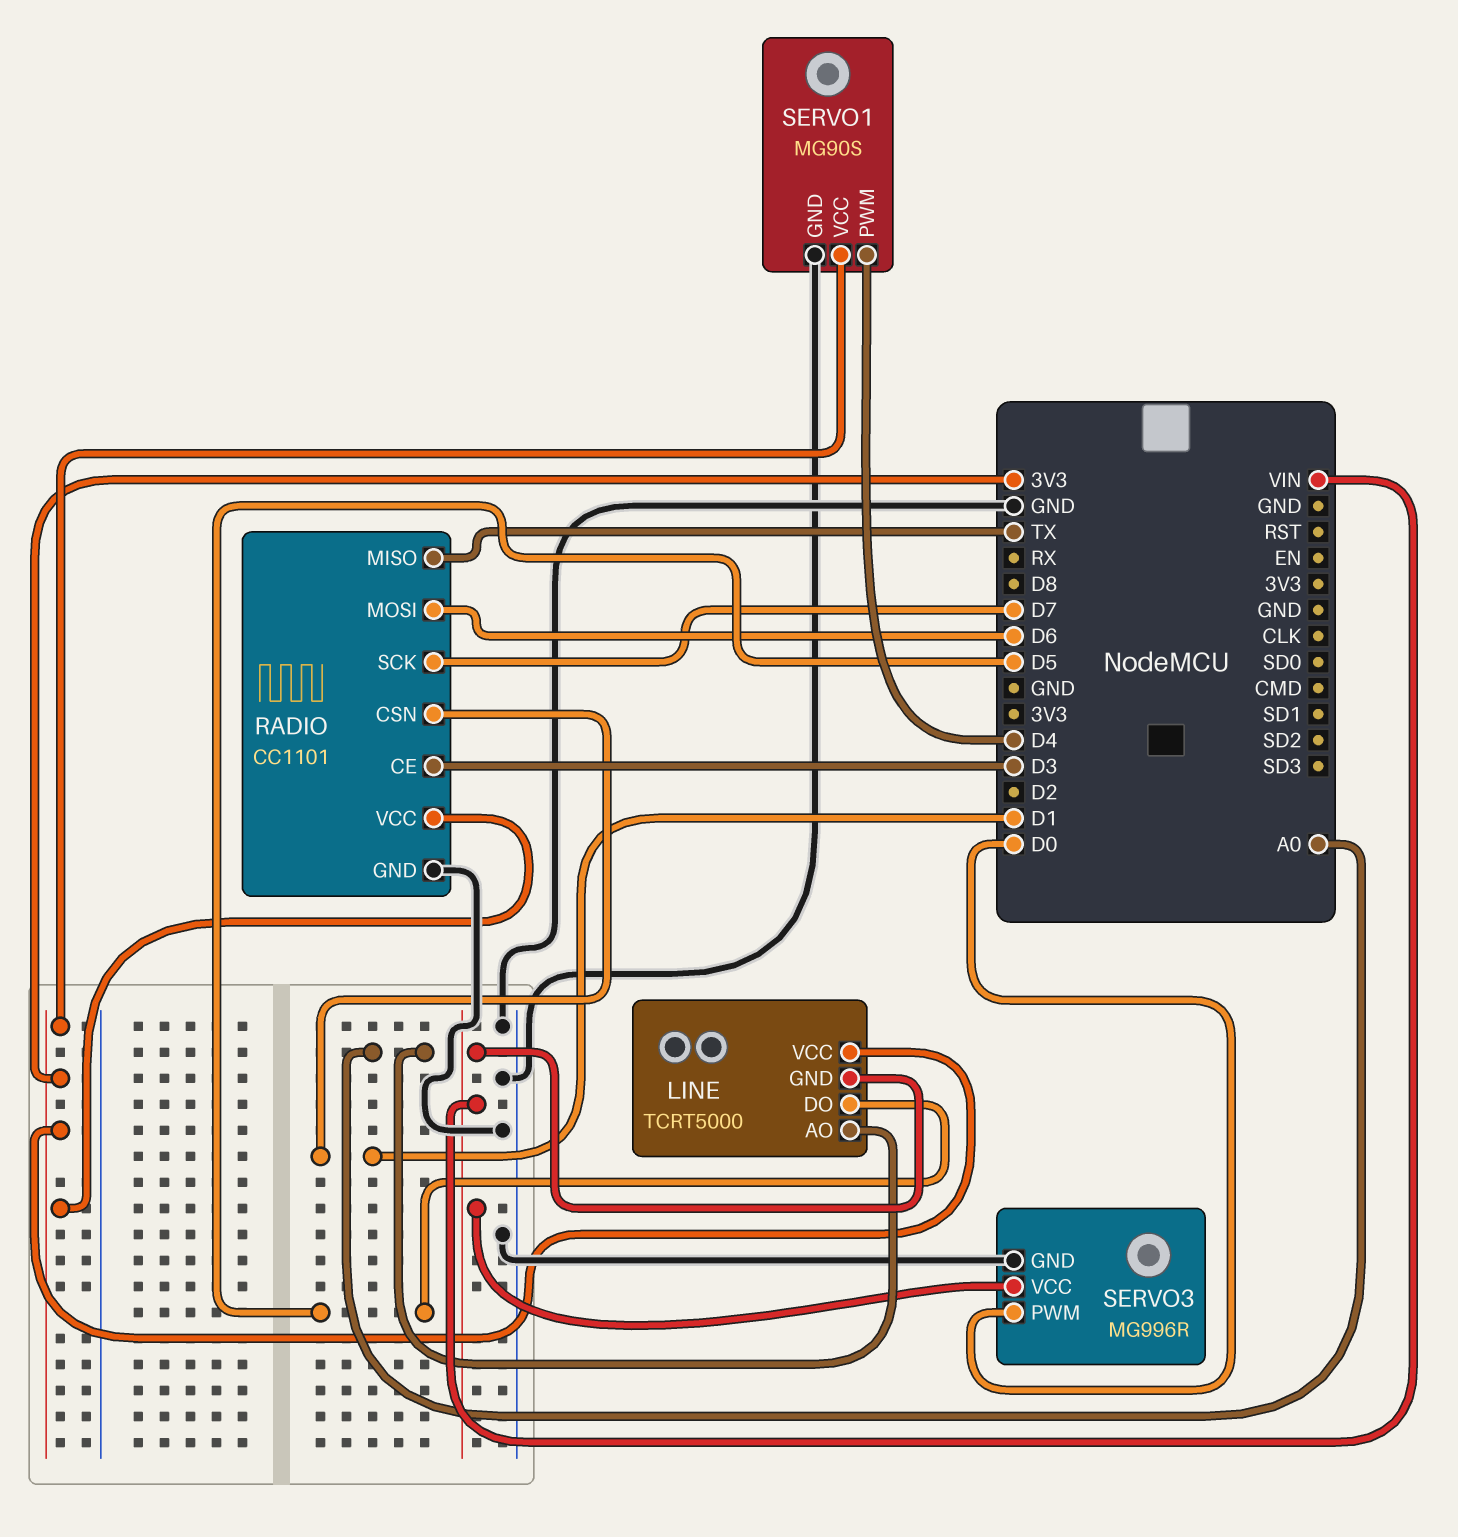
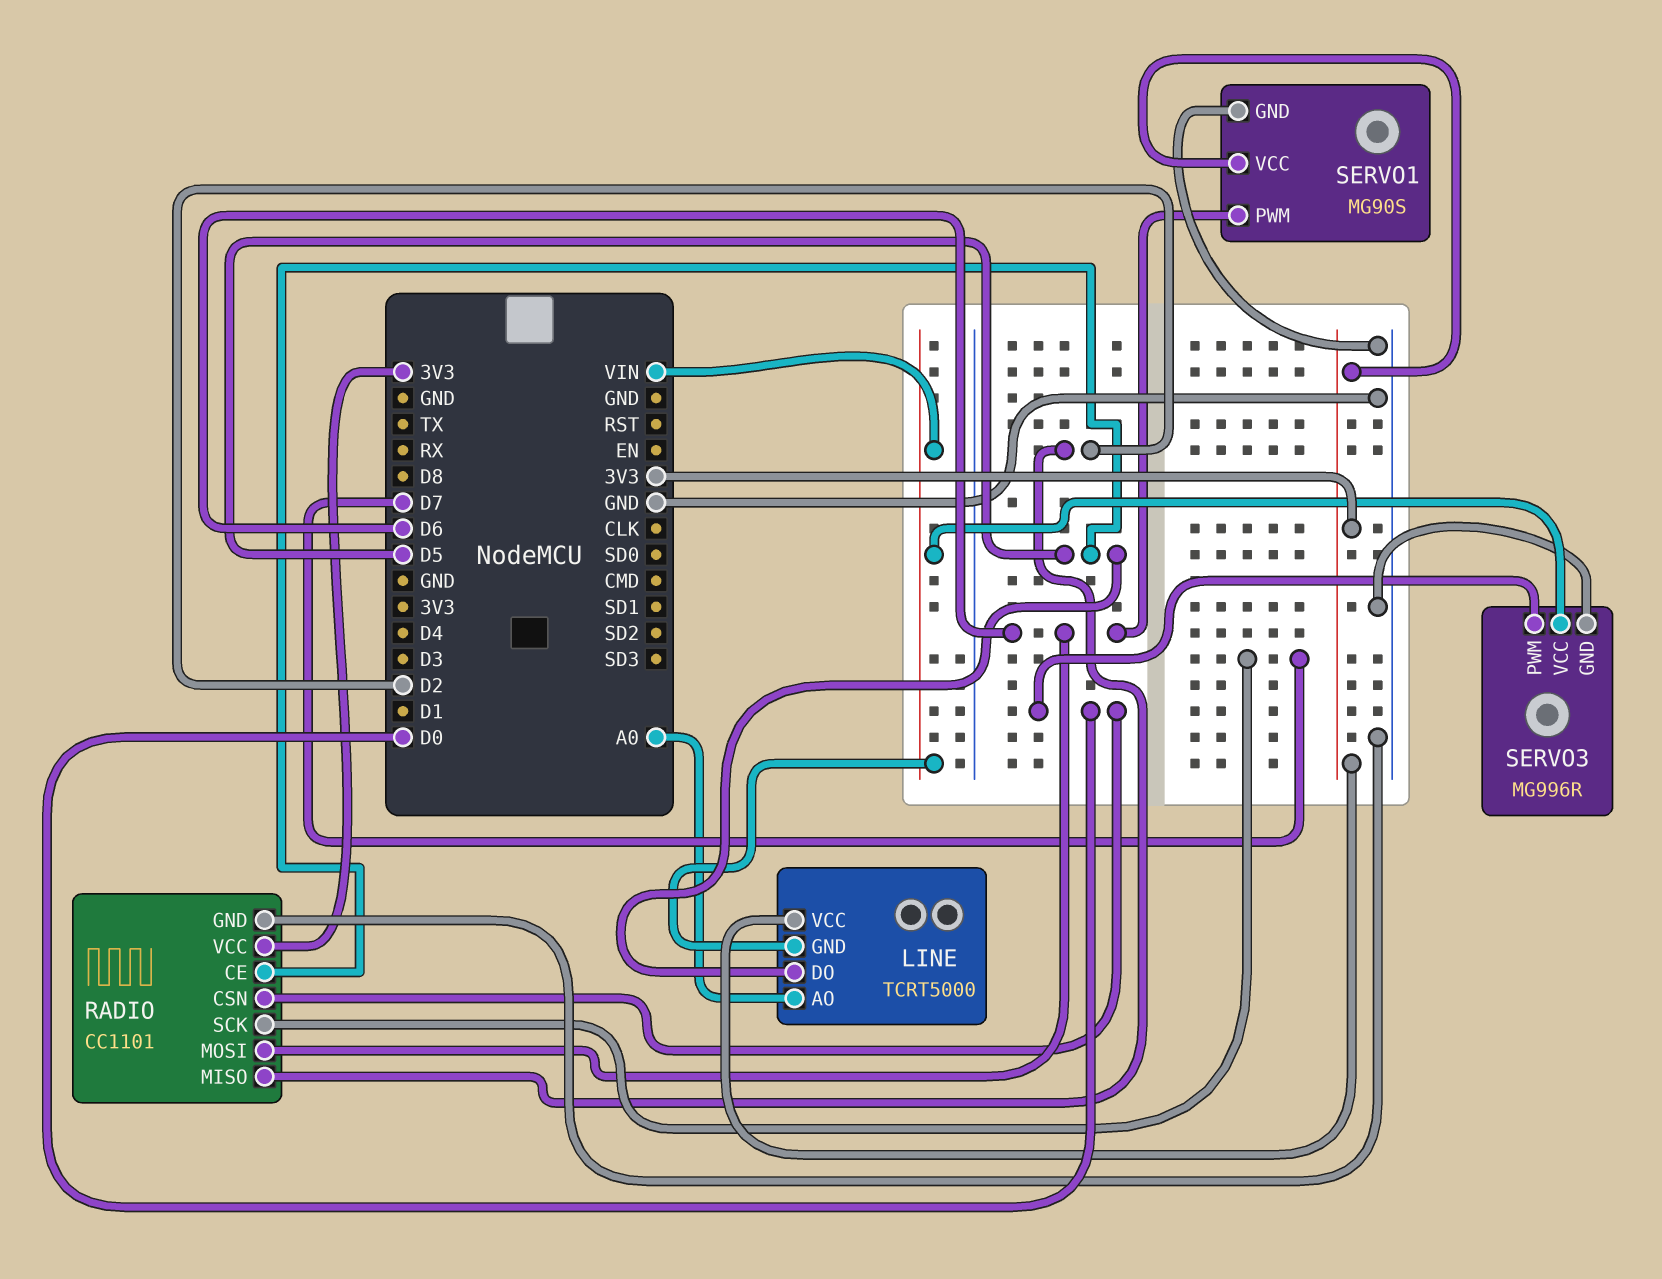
RADIO pin CE: D3 -> D5
RADIO pin CSN: D1 -> D0
RADIO pin MISO: TX -> D2
SERVO1 pin PWM: D4 -> D6

